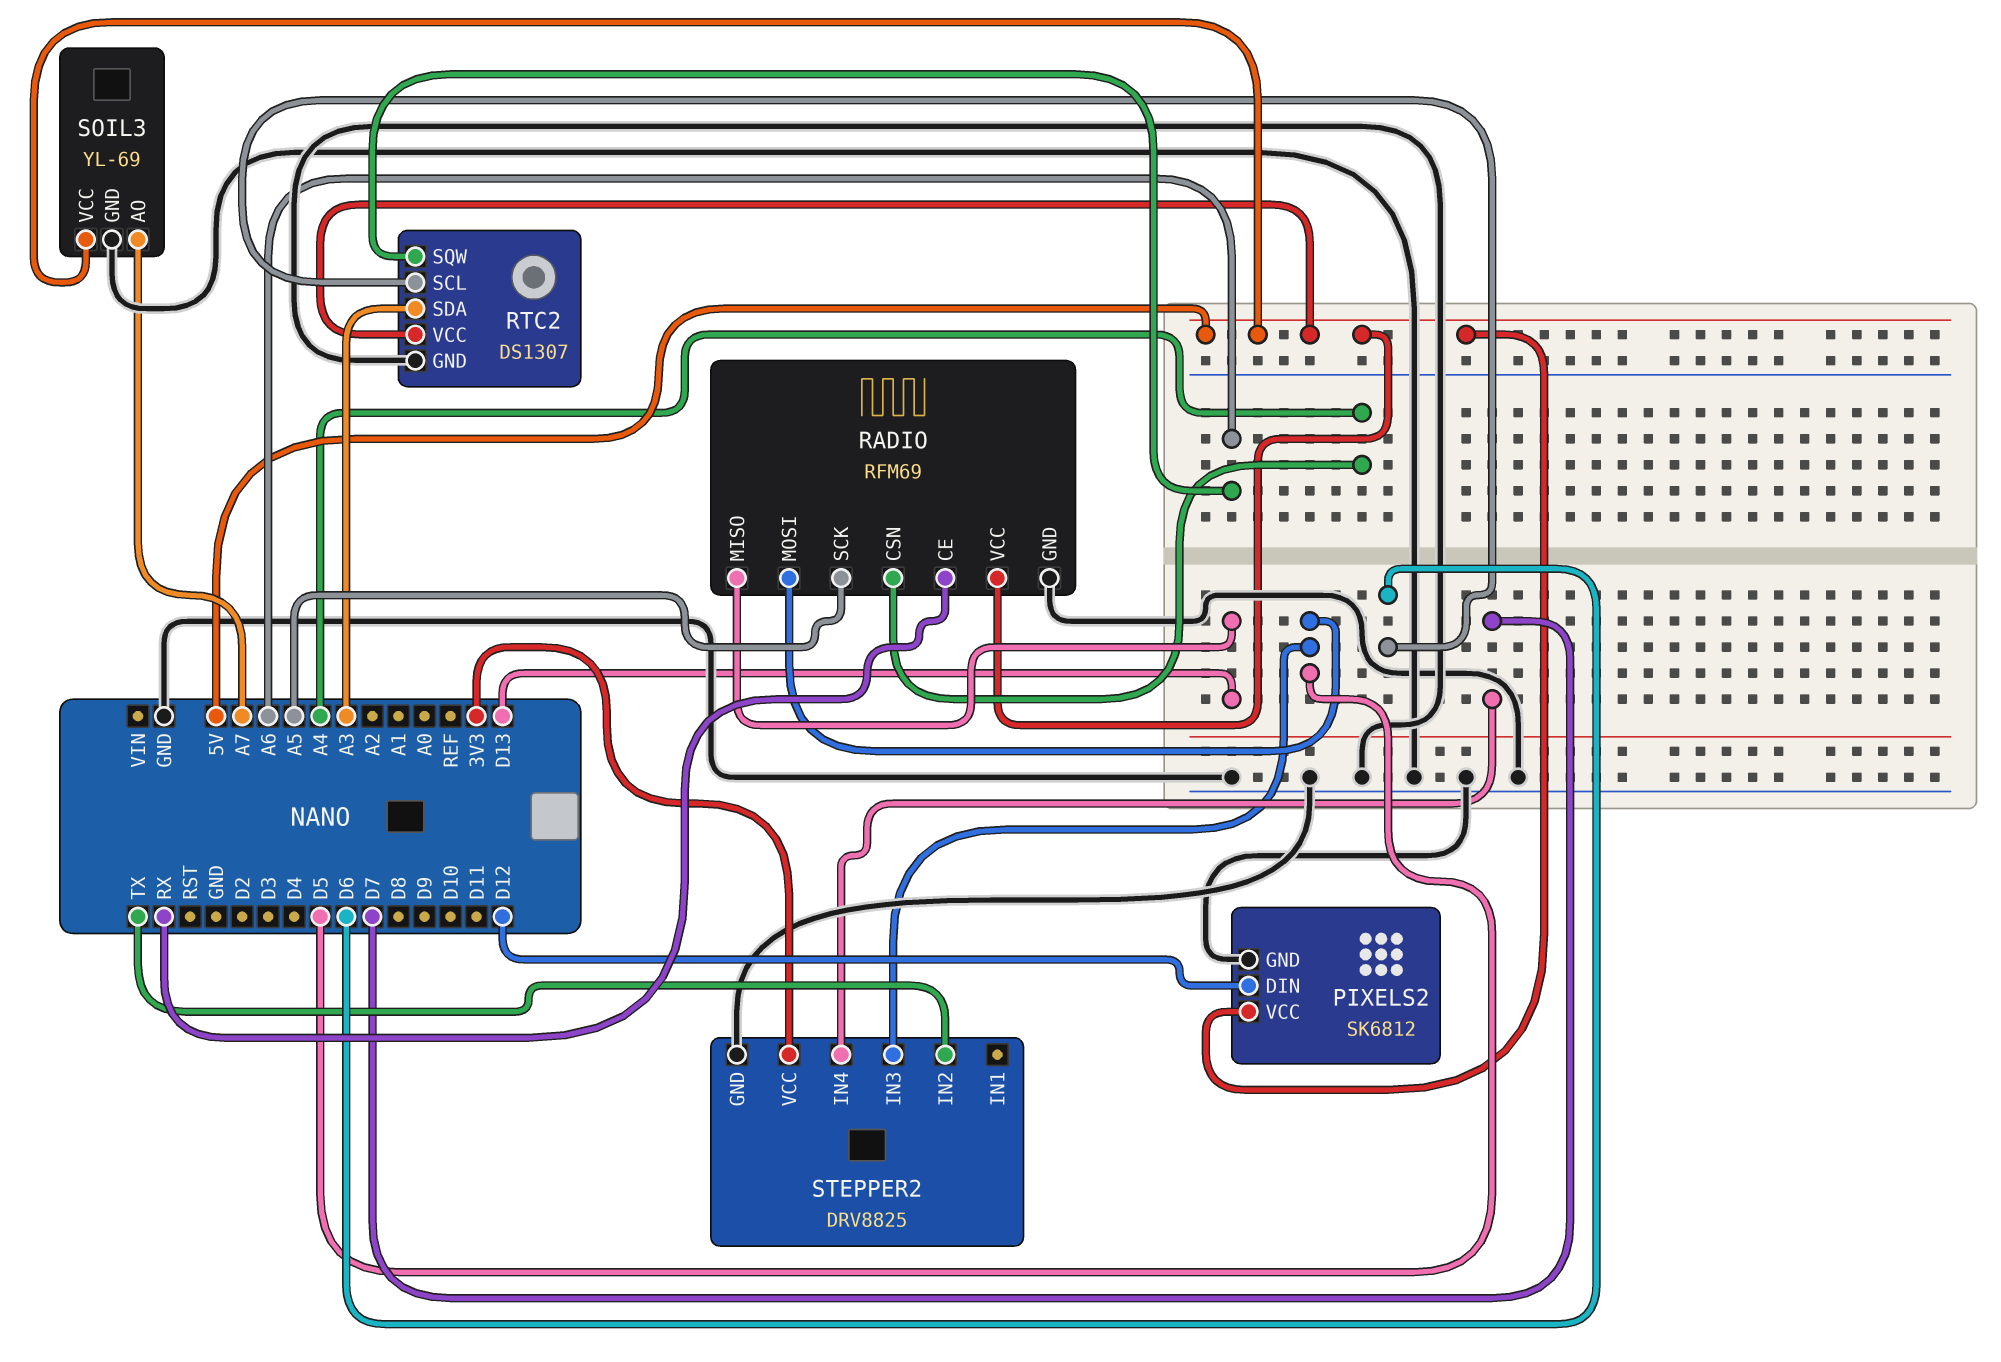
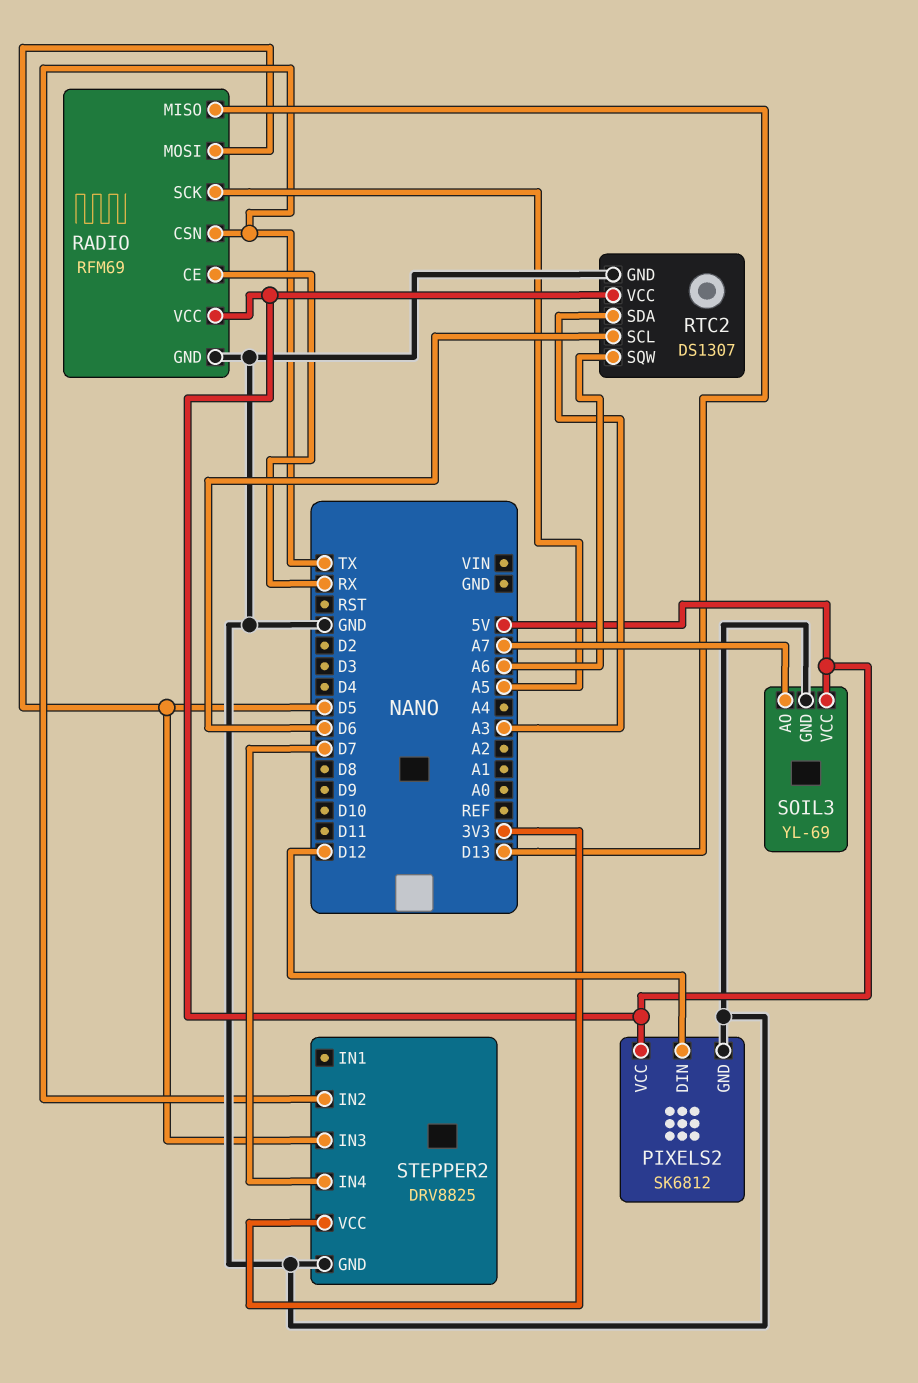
RADIO pin CSN: A4 -> TX

